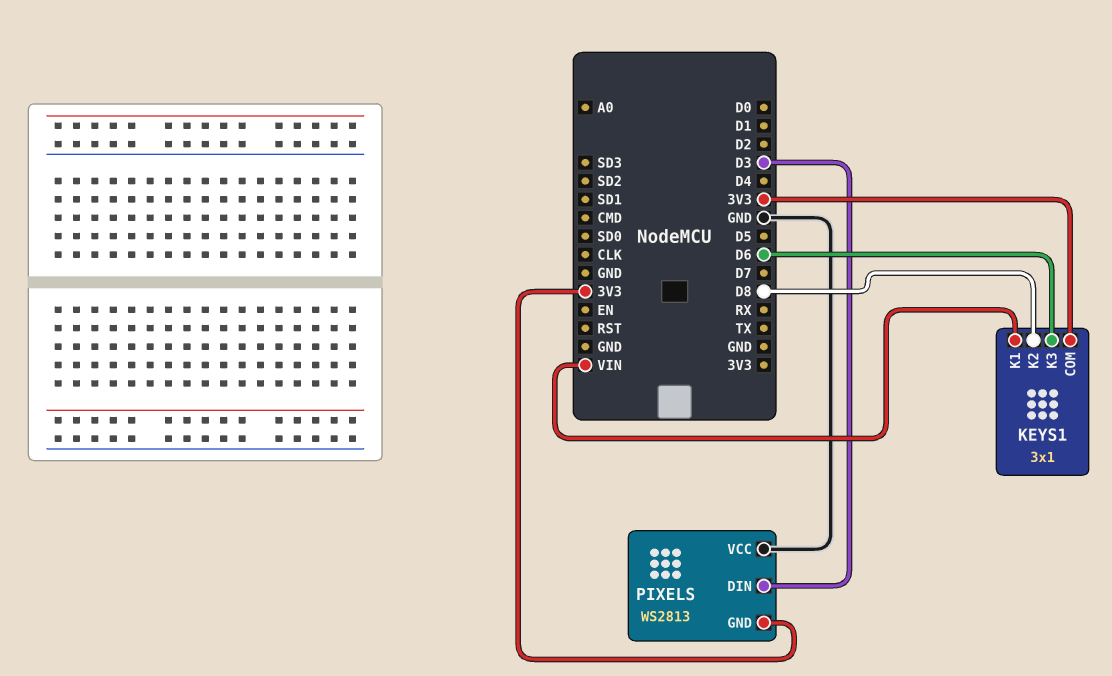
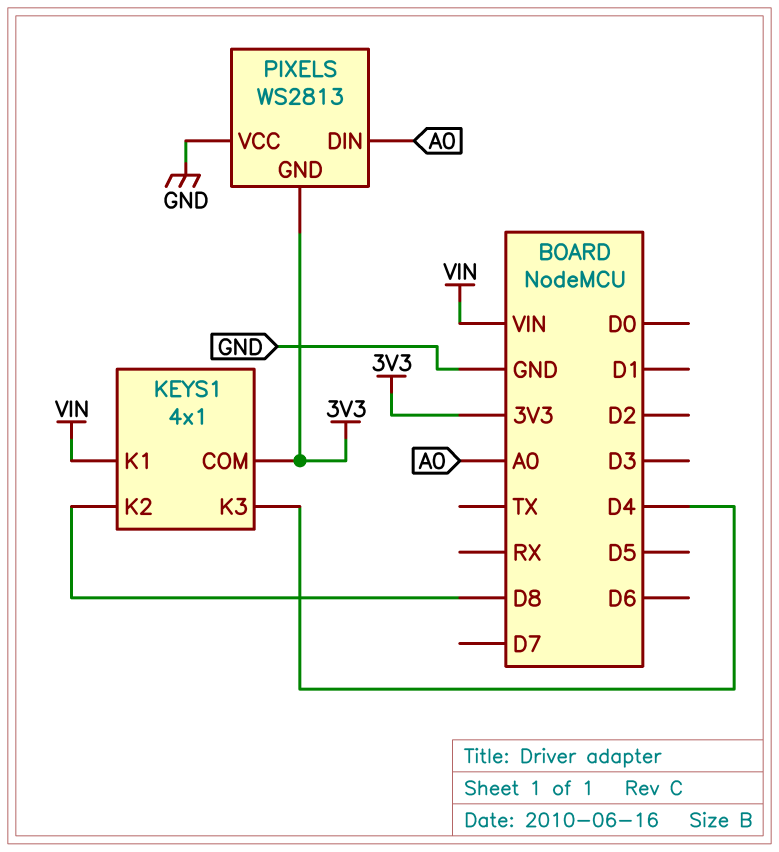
KEYS1: 3x1 -> 4x1
KEYS1 pin K3: D6 -> D4
PIXELS pin DIN: D3 -> A0

